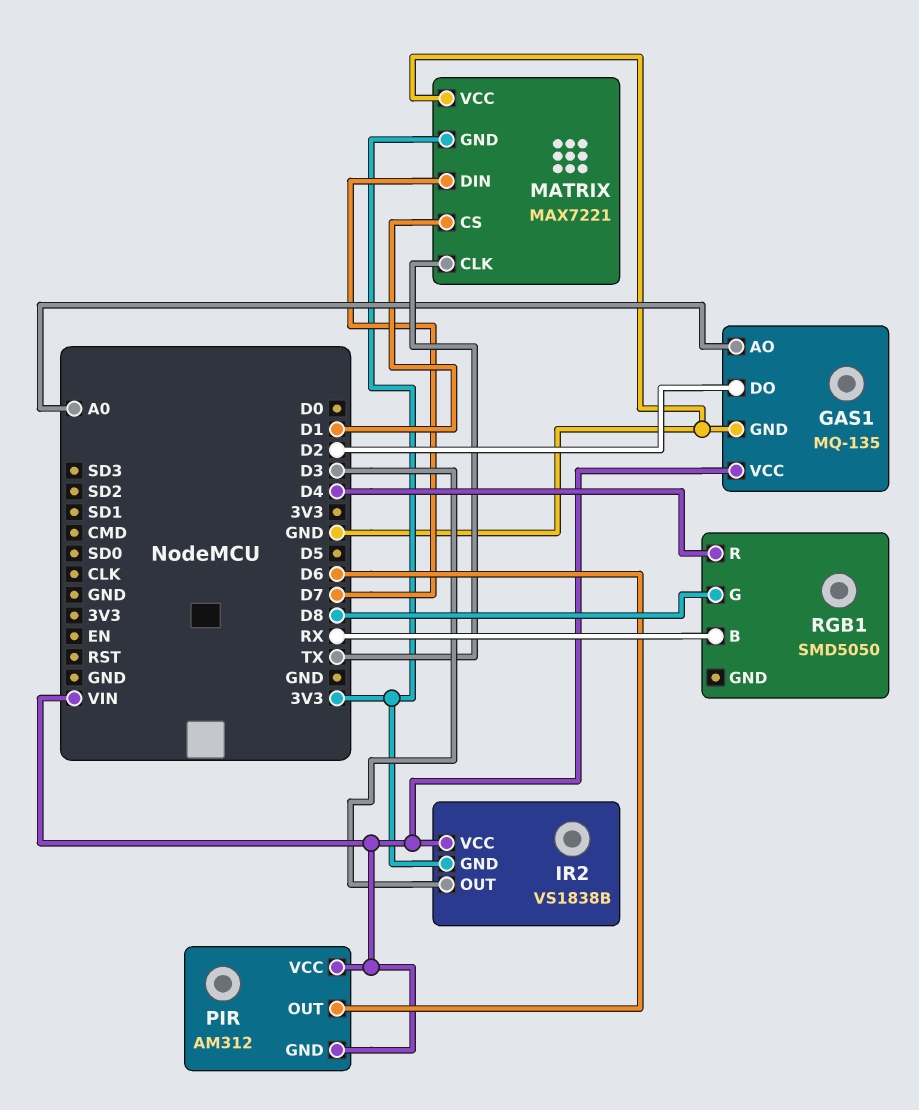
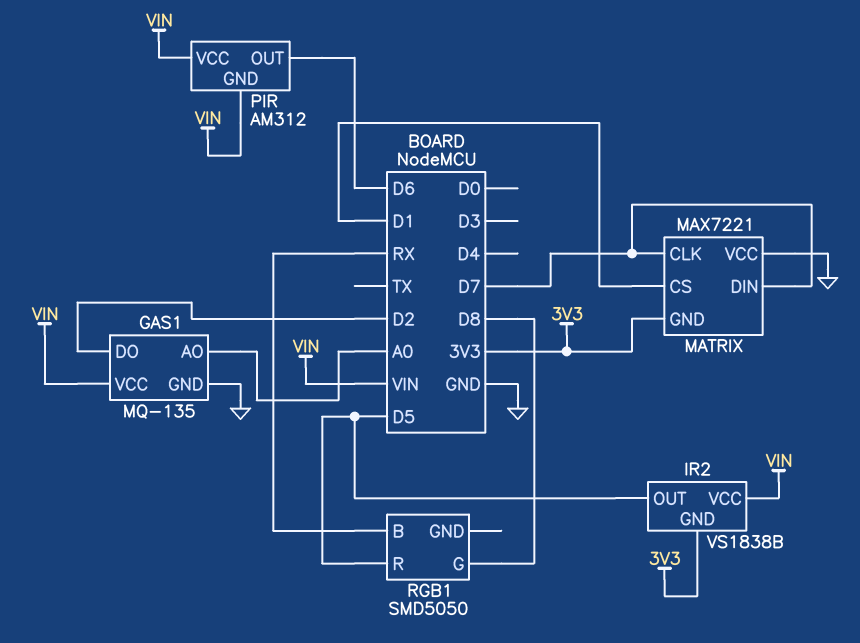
IR2 pin OUT: D3 -> D5
MATRIX pin CLK: TX -> D7
RGB1 pin R: D4 -> D5

